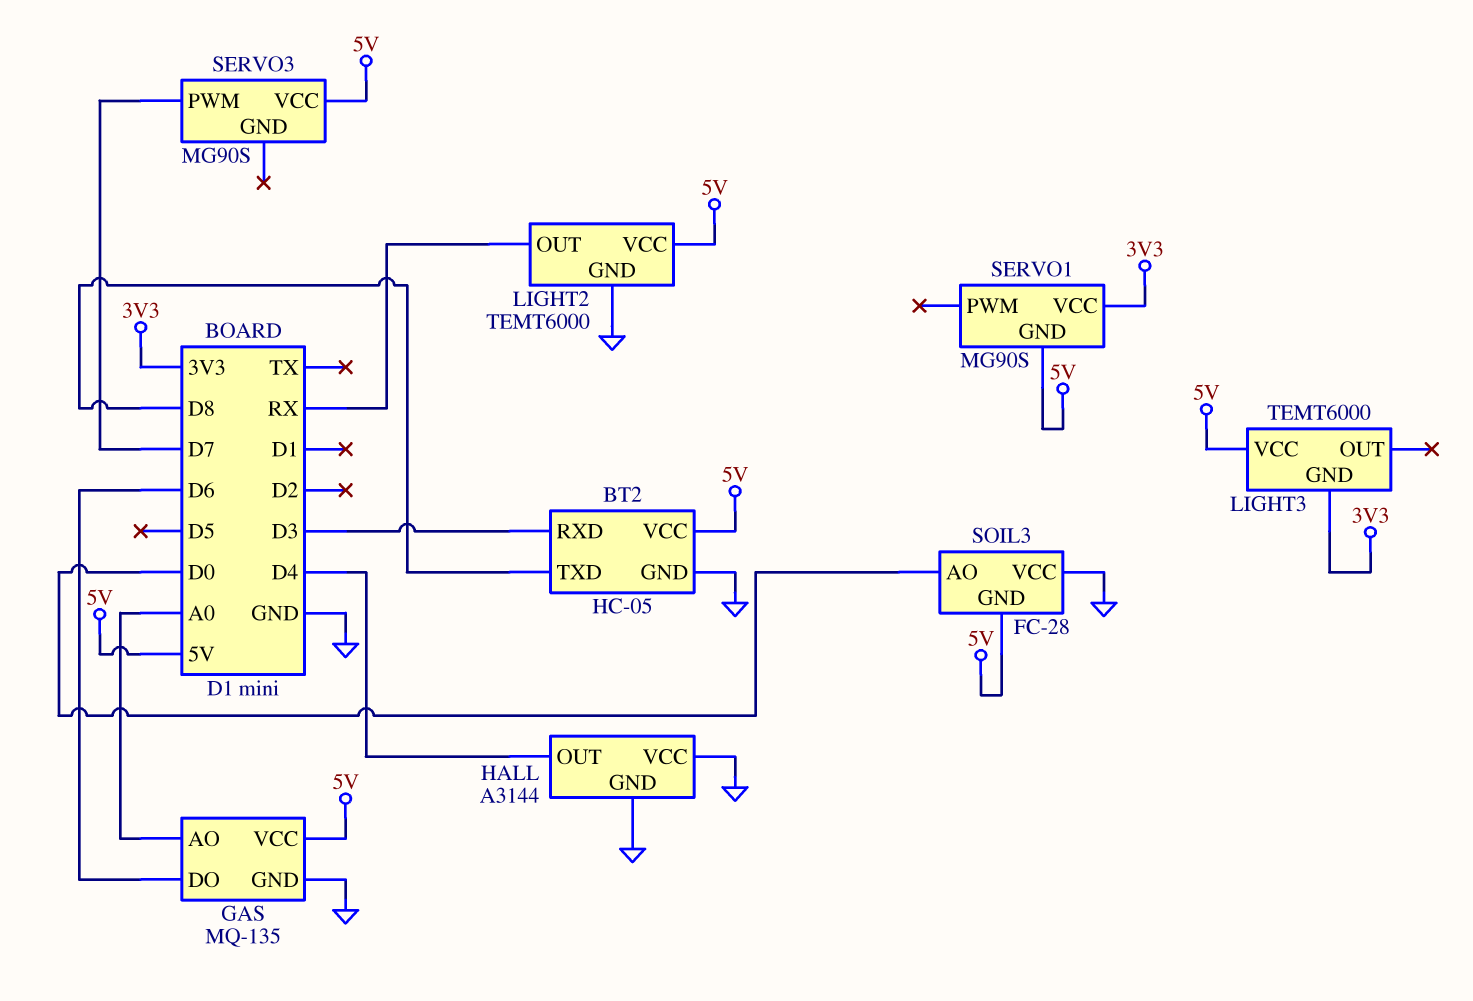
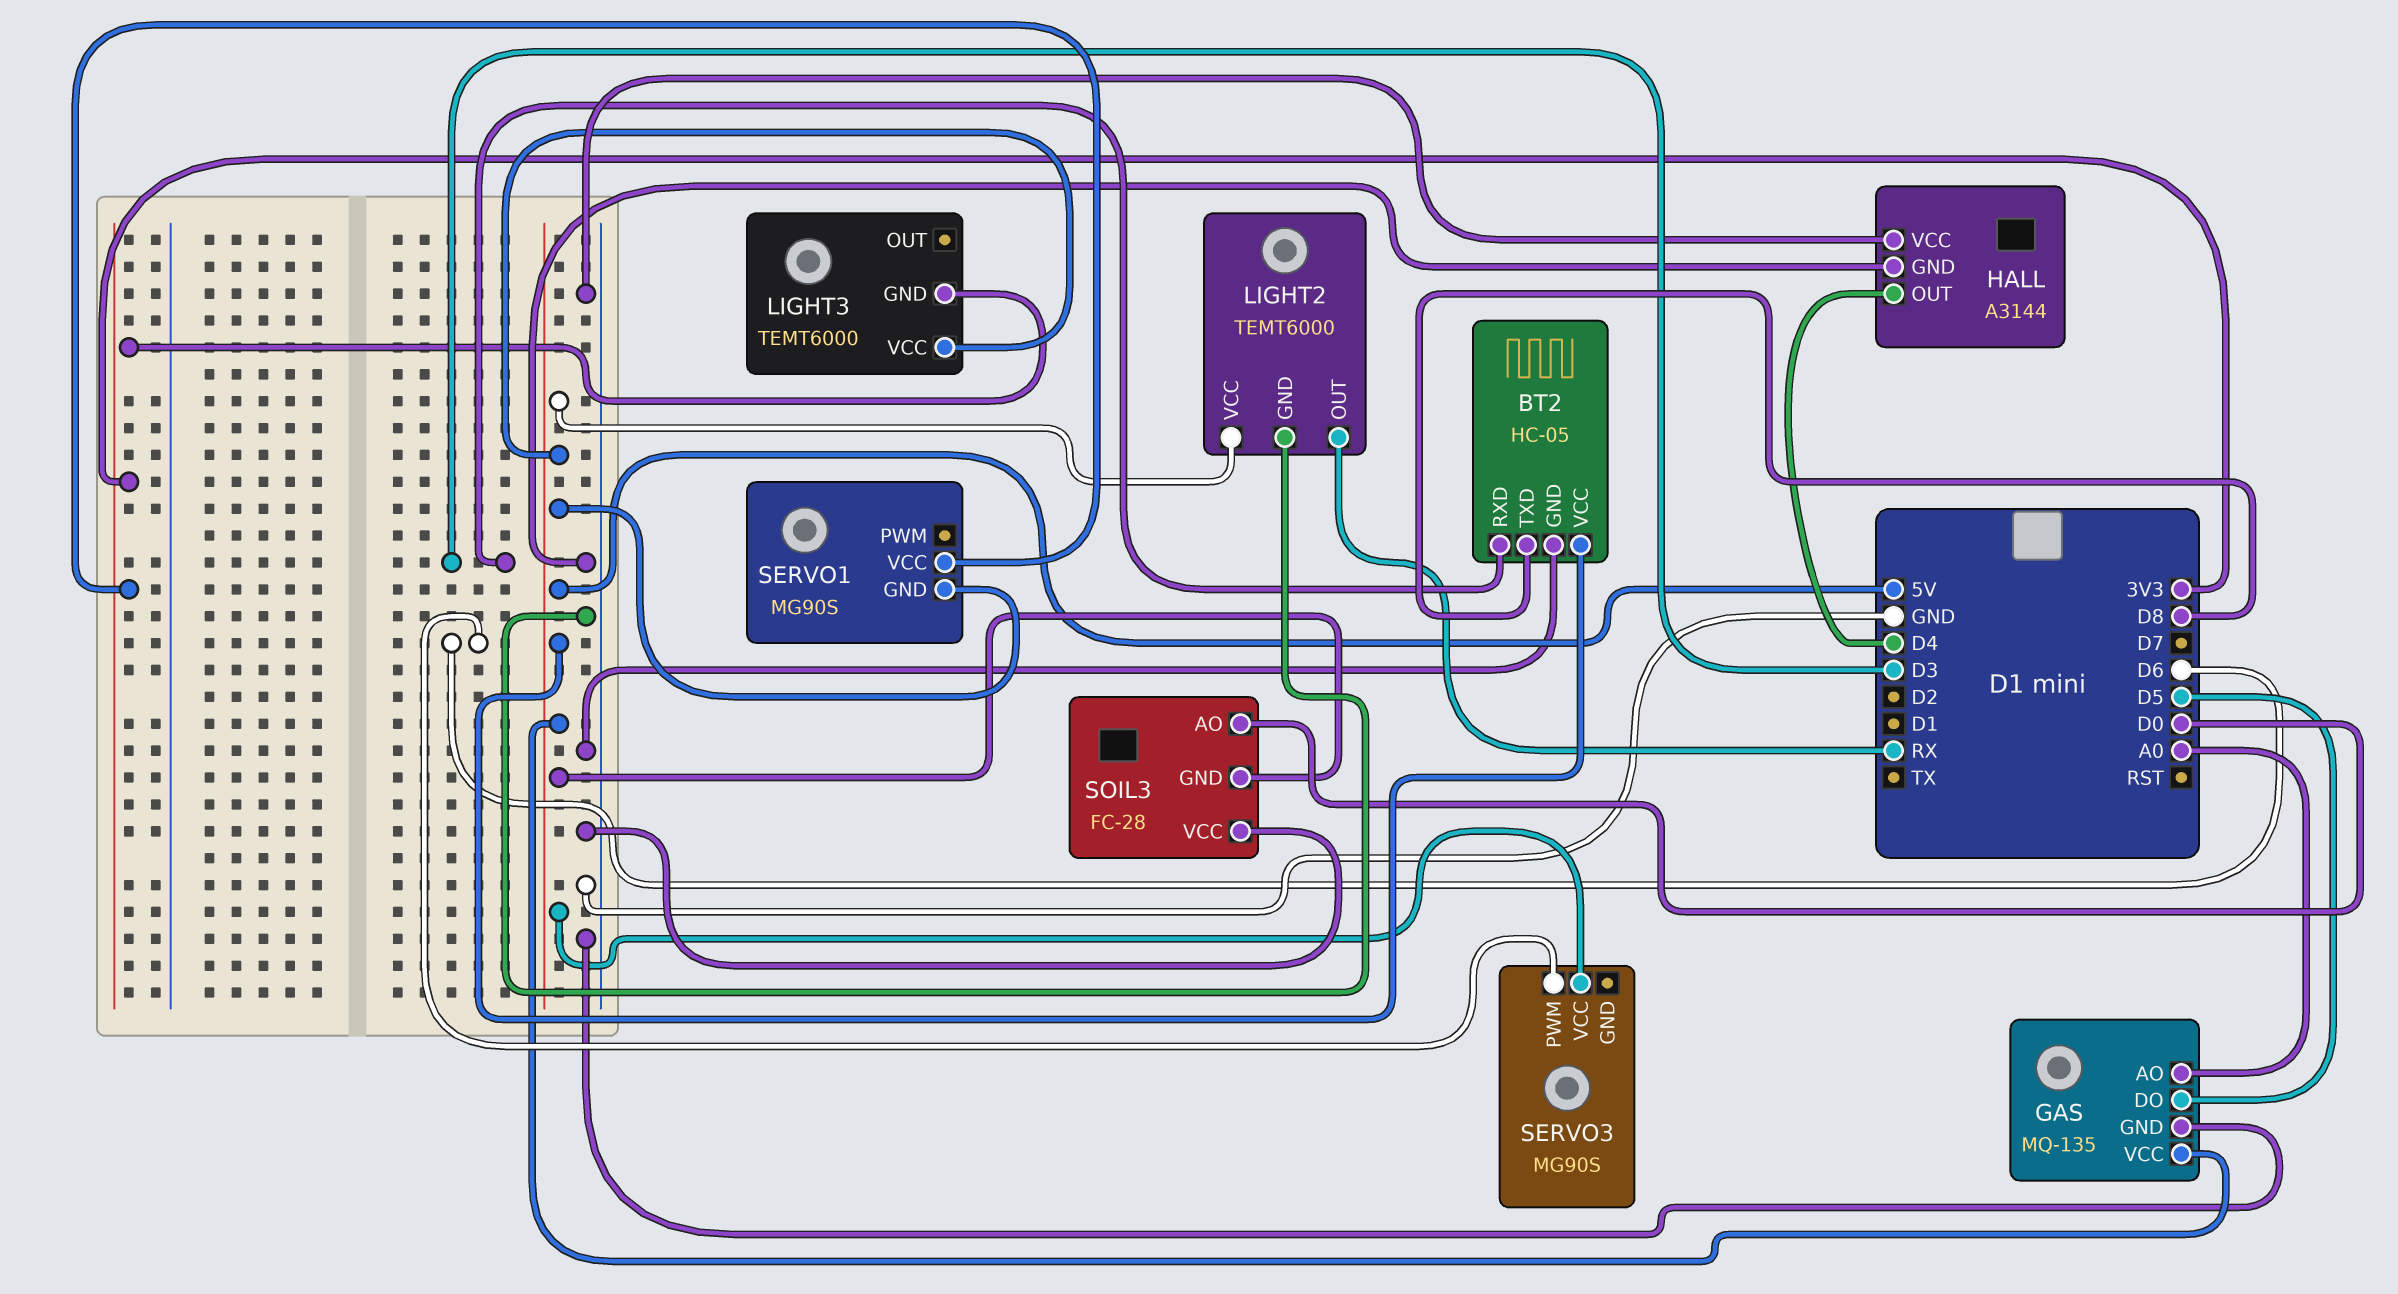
GAS pin DO: D6 -> D5
SERVO3 pin PWM: D7 -> D6

